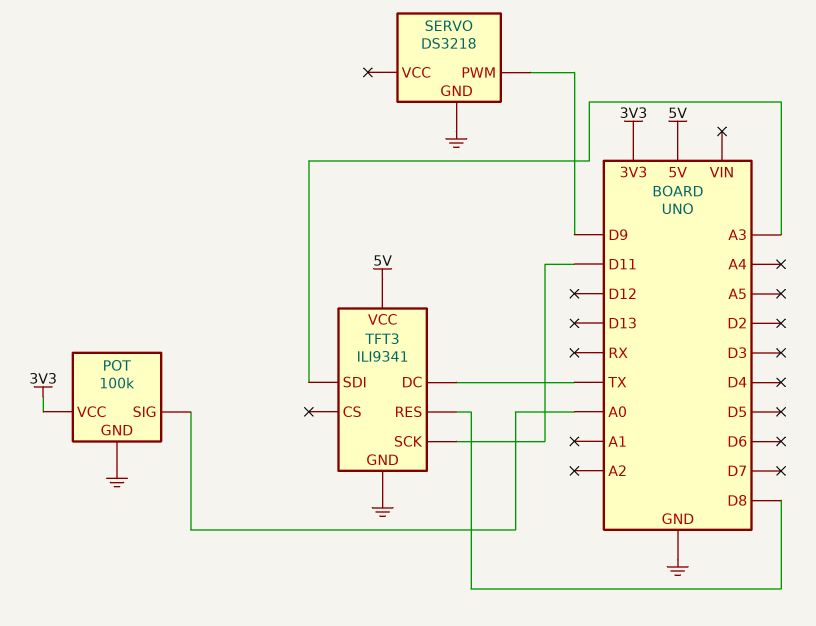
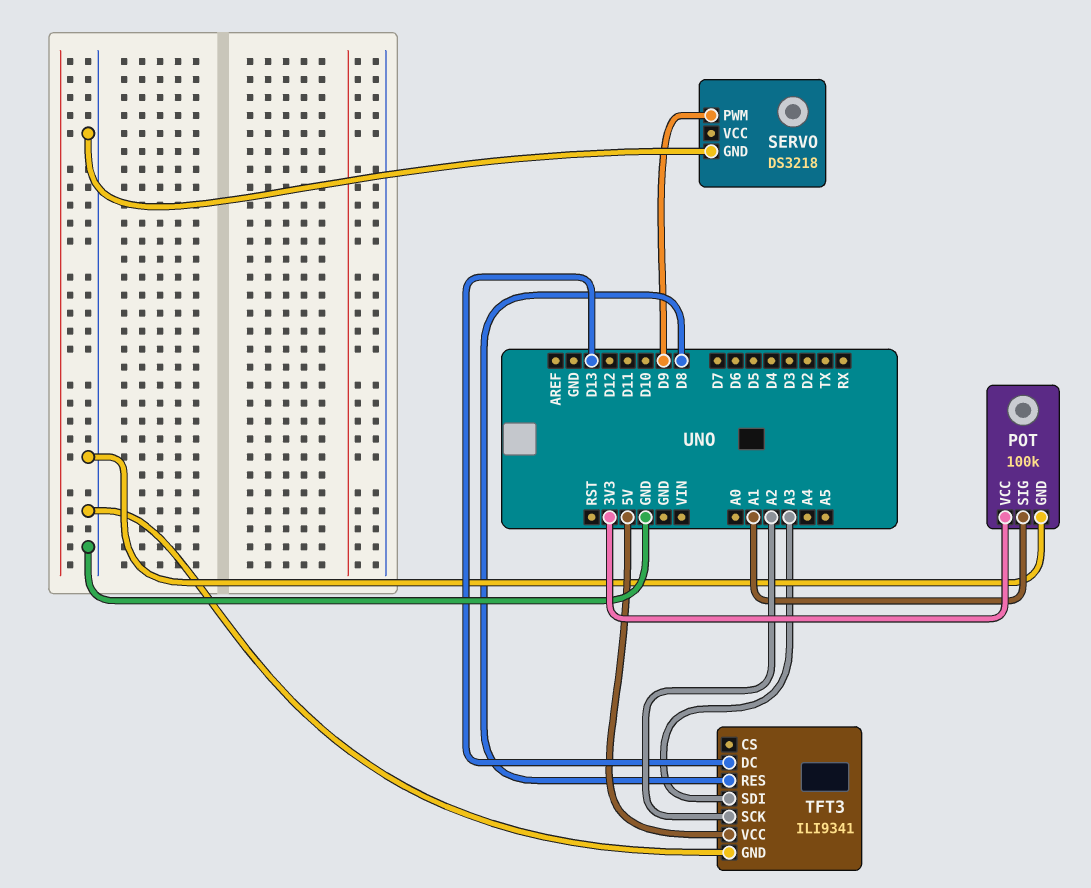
POT pin SIG: A0 -> A1
TFT3 pin DC: TX -> D13
TFT3 pin SCK: D11 -> A2

